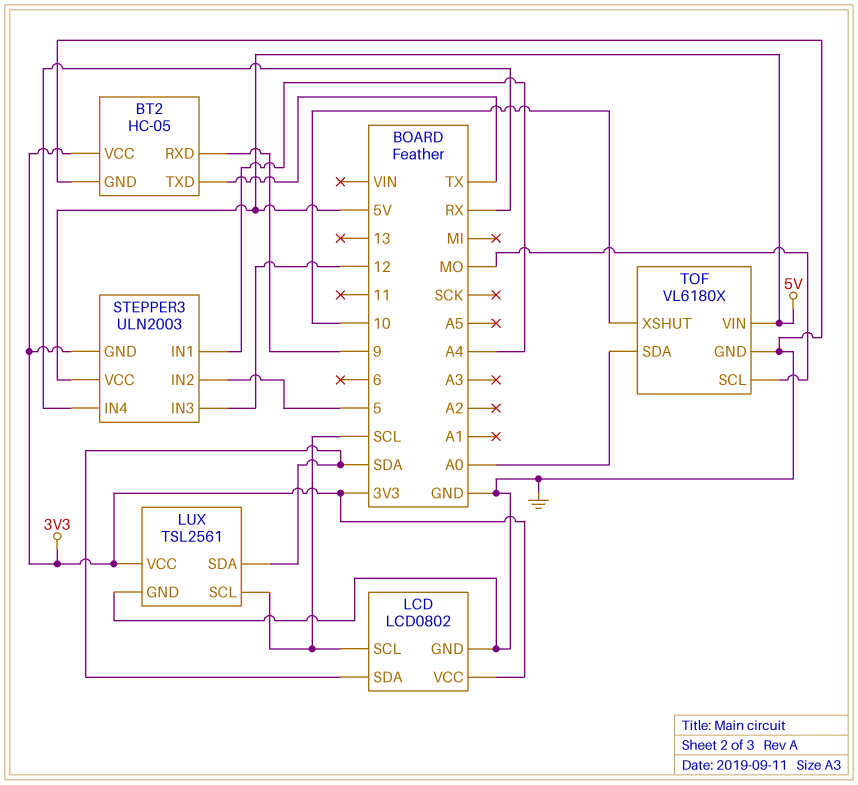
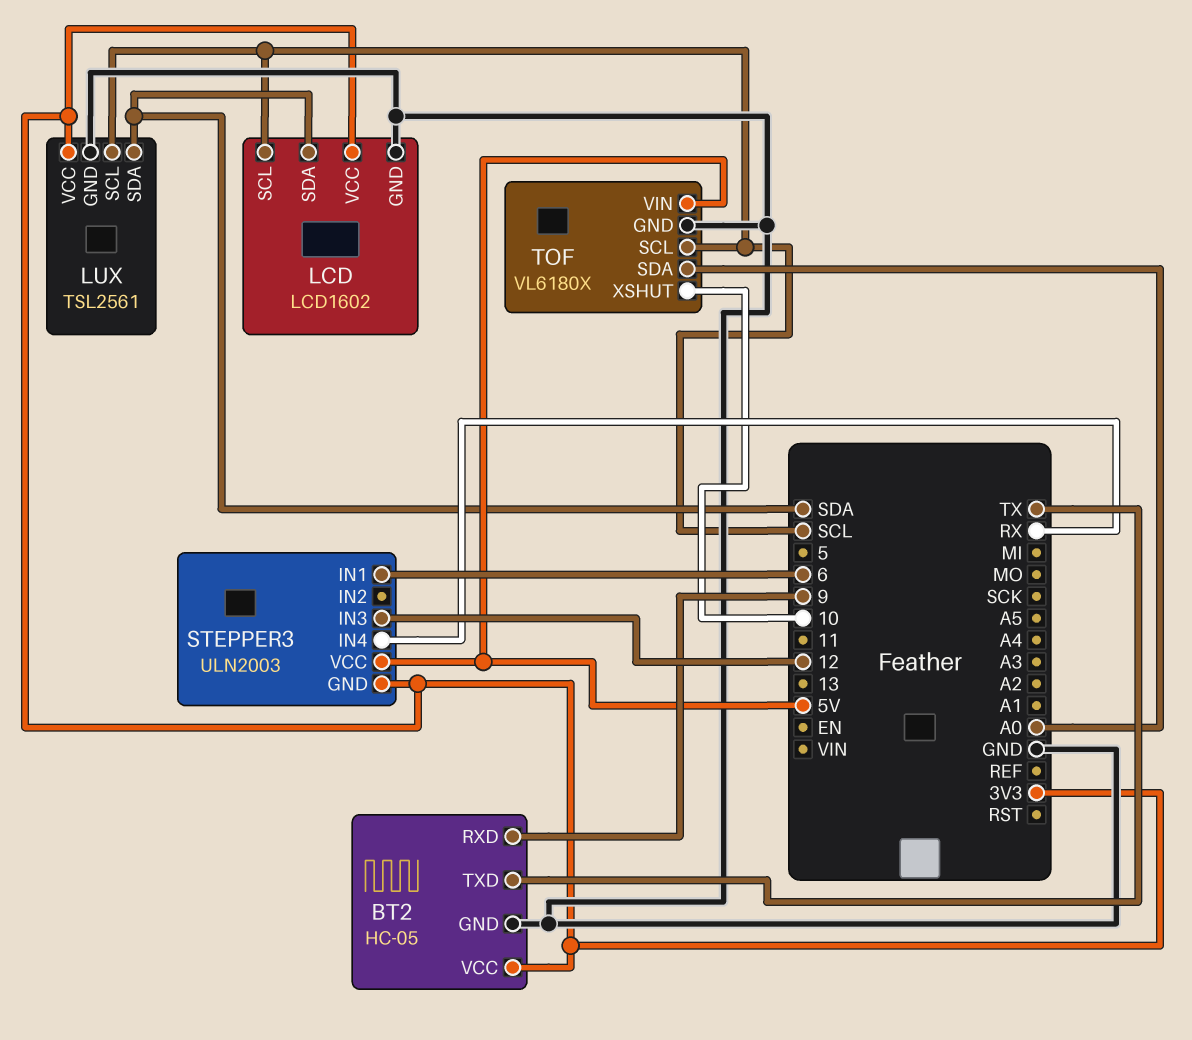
LCD: LCD0802 -> LCD1602
STEPPER3 pin IN1: A4 -> 6
STEPPER3 pin IN2: 5 -> none
TOF pin SCL: MO -> SCL

